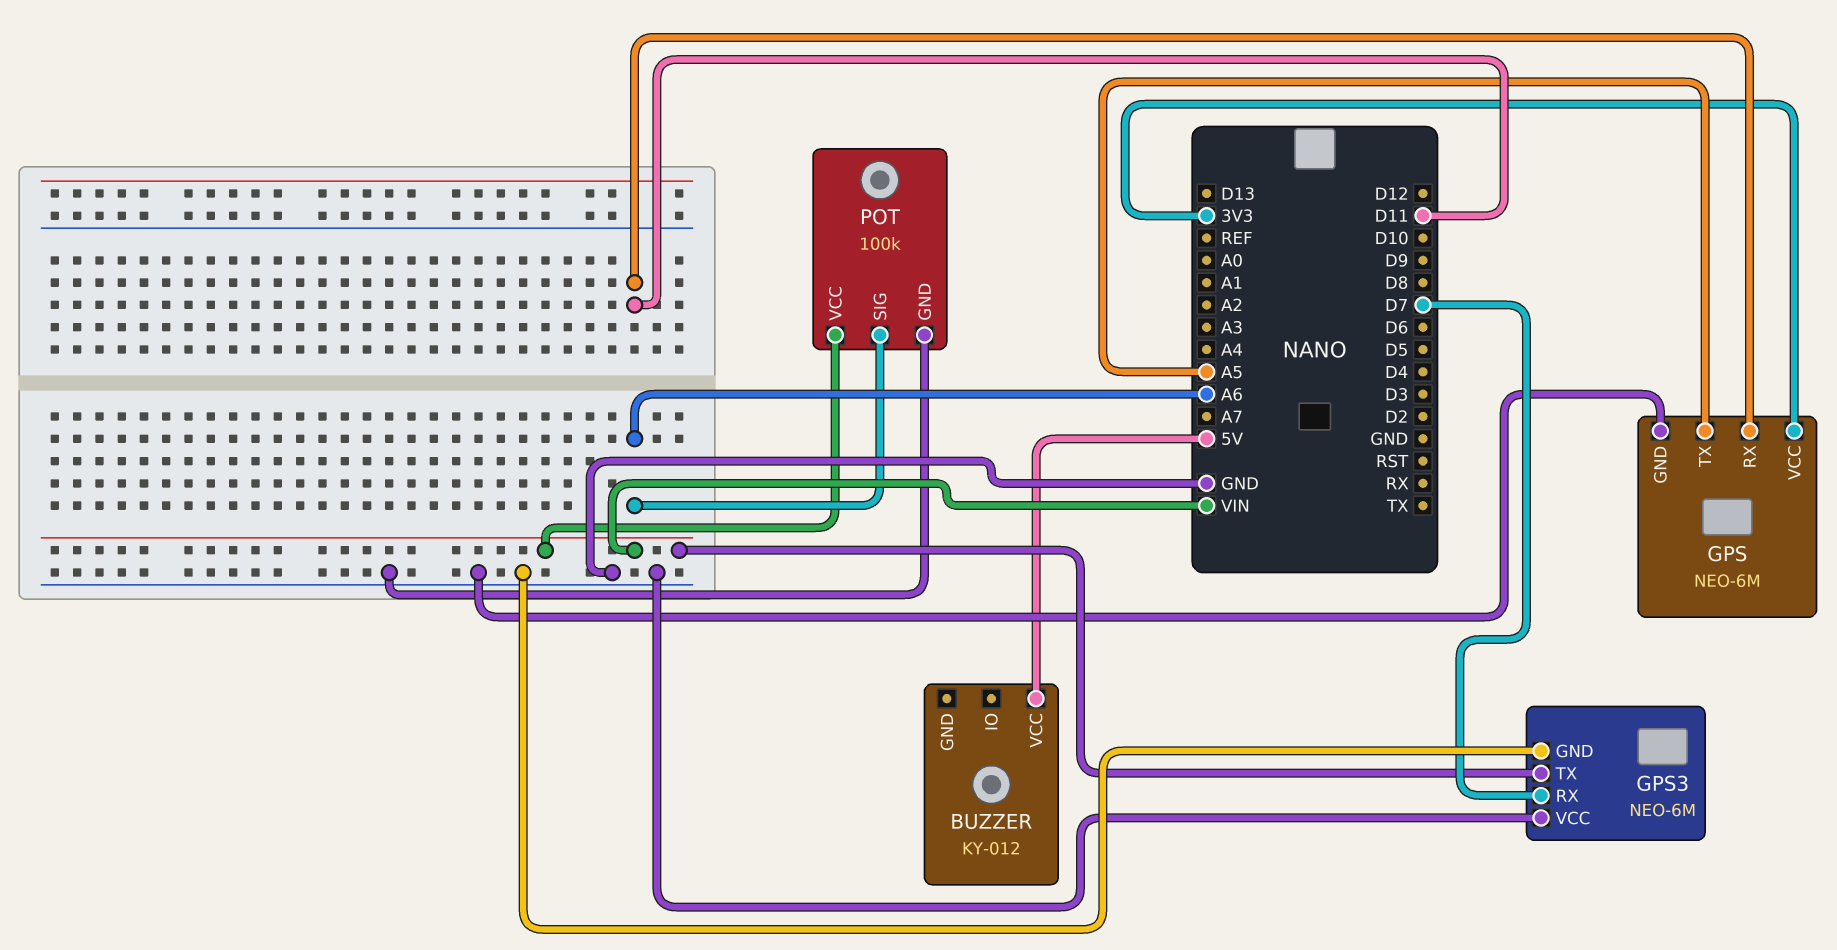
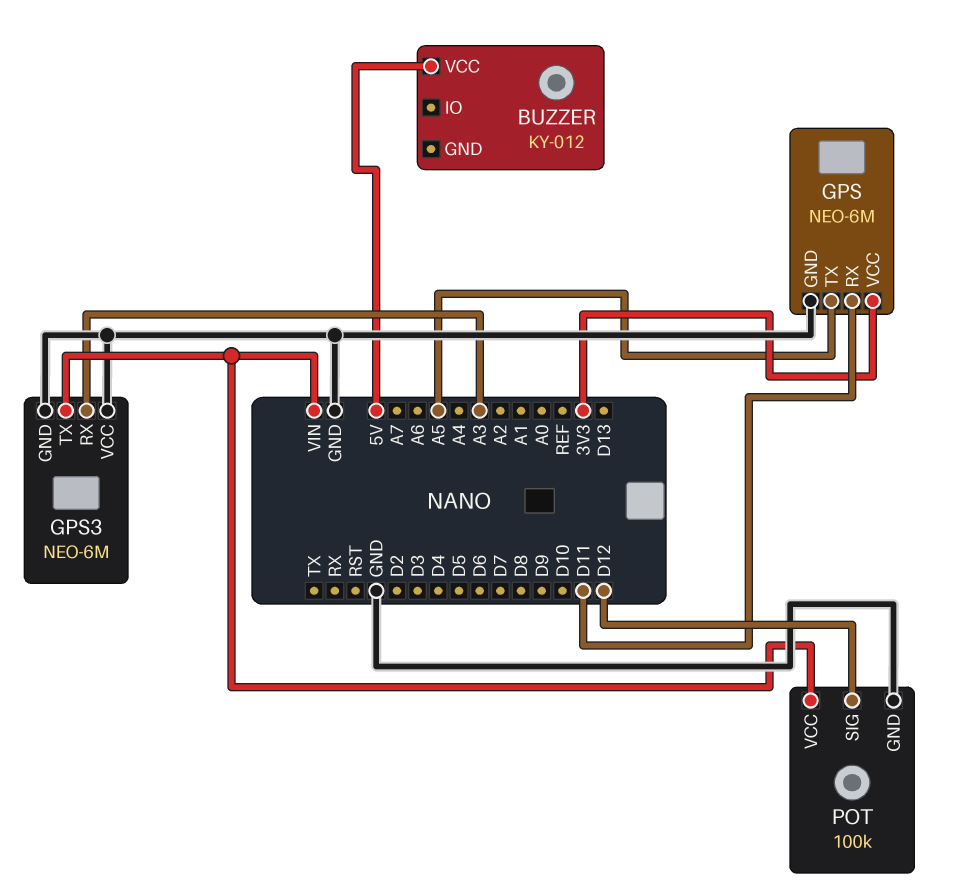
GPS3 pin RX: D7 -> A3
POT pin SIG: A6 -> D12

